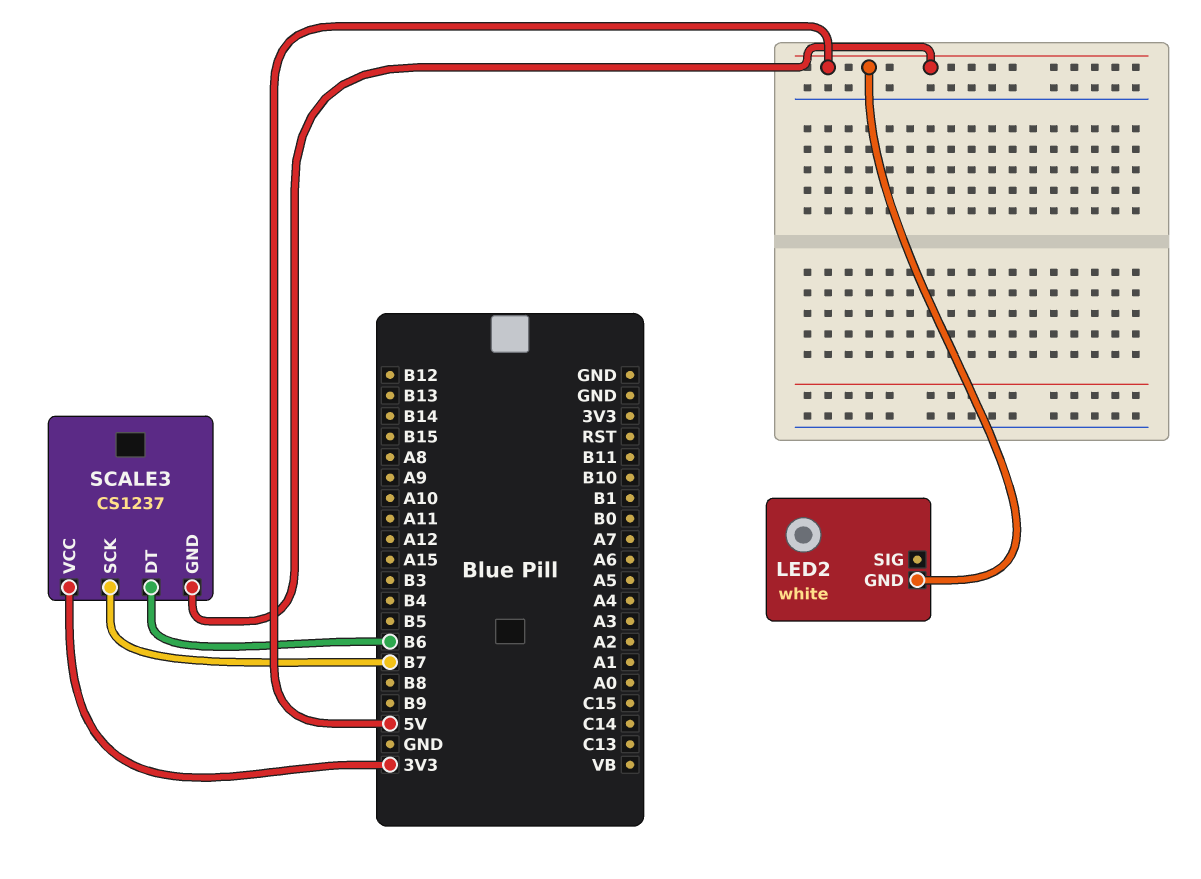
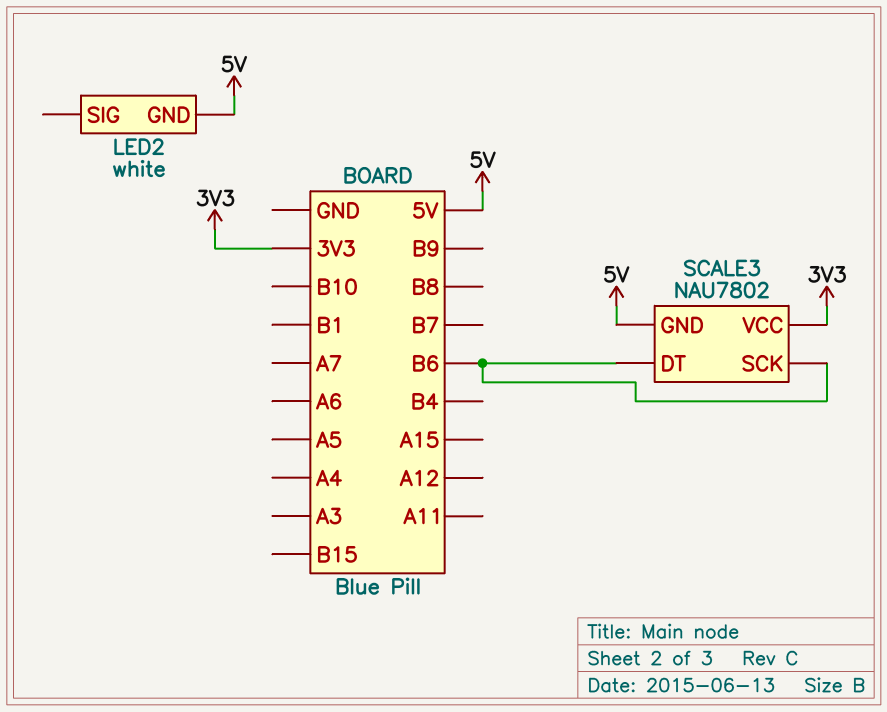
SCALE3: CS1237 -> NAU7802
SCALE3 pin SCK: B7 -> B6

